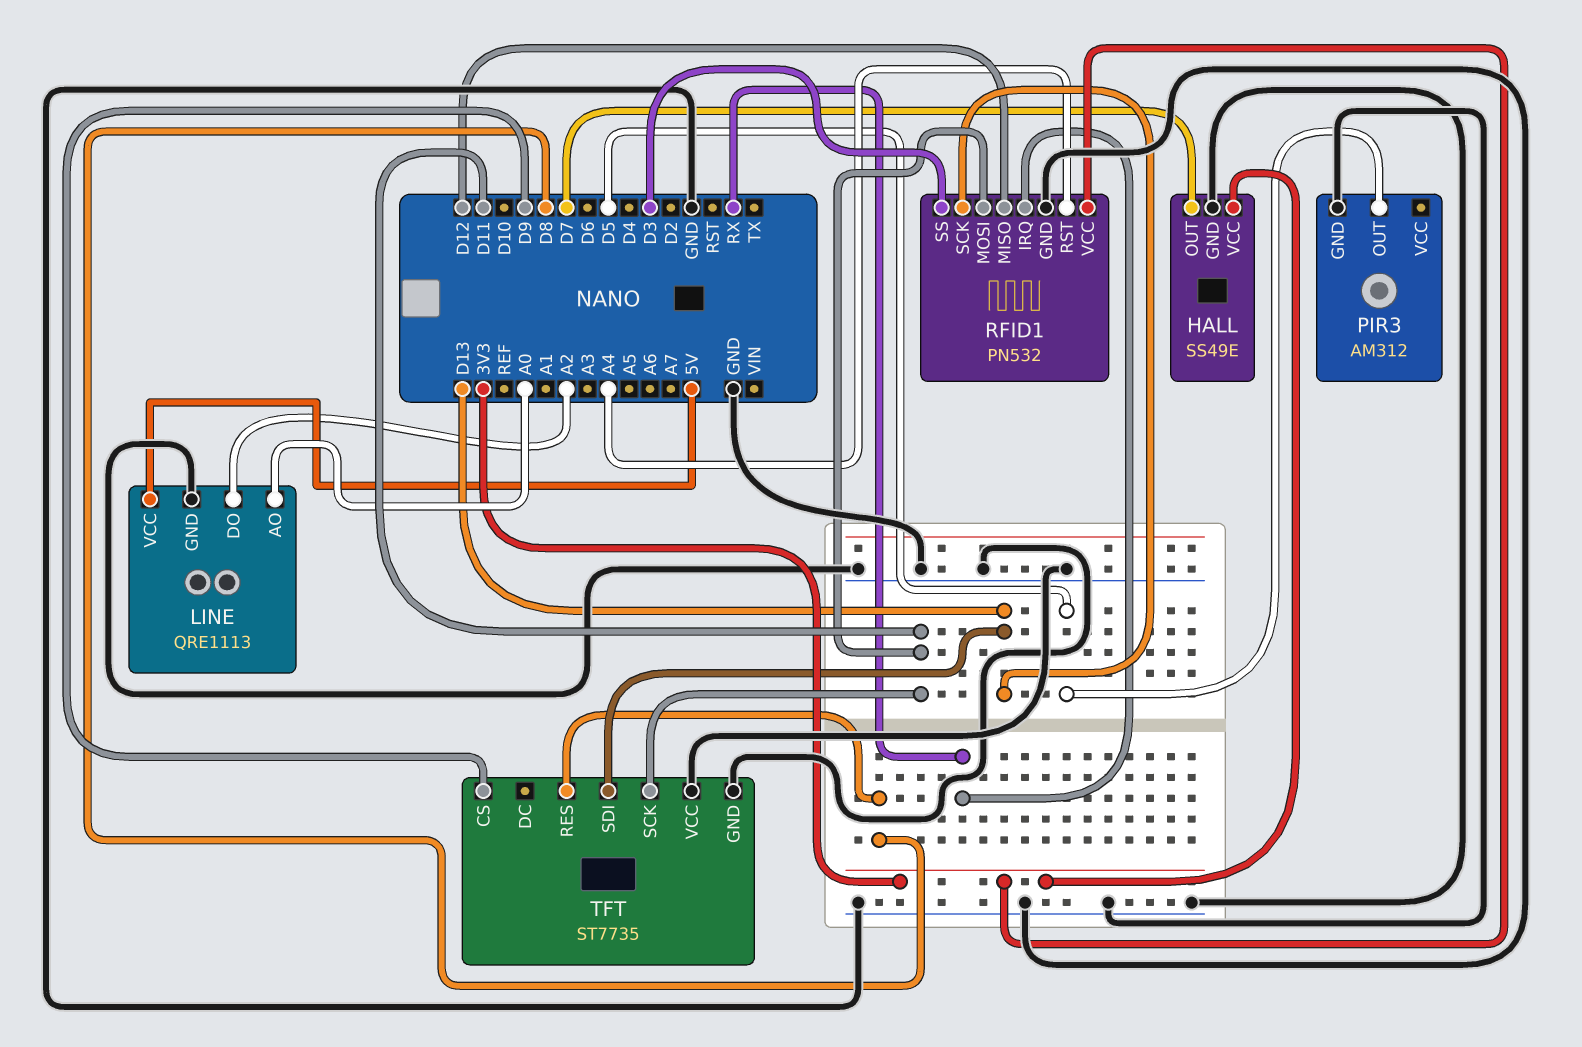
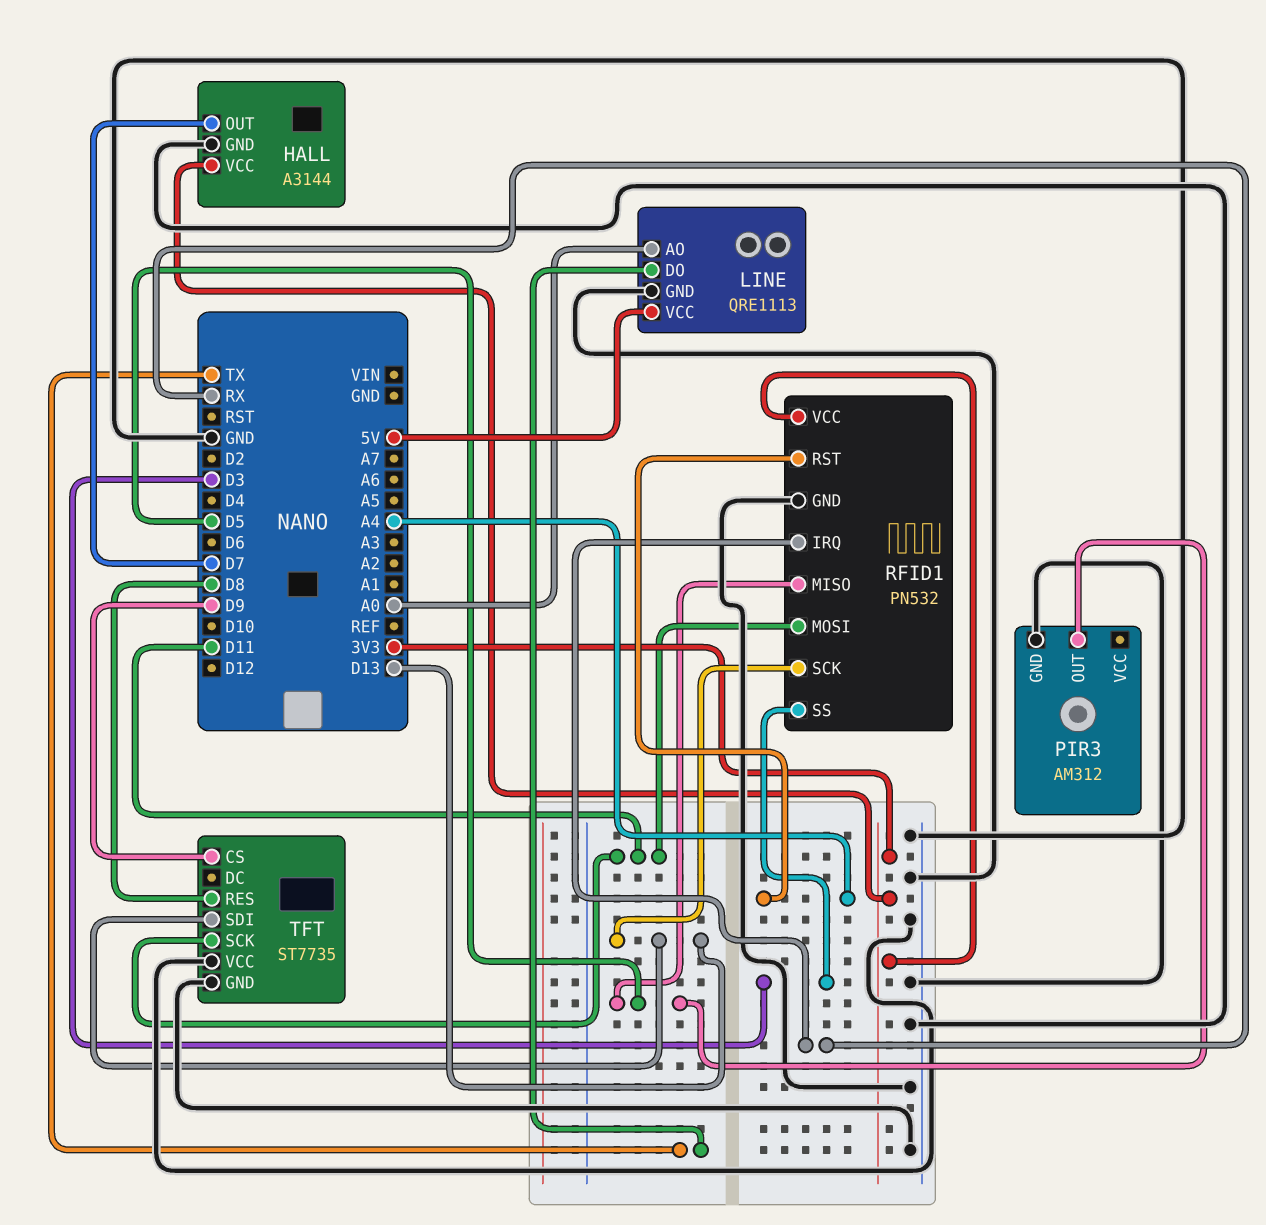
HALL: SS49E -> A3144
LINE pin DO: A2 -> TX
RFID1 pin MISO: D12 -> D5

